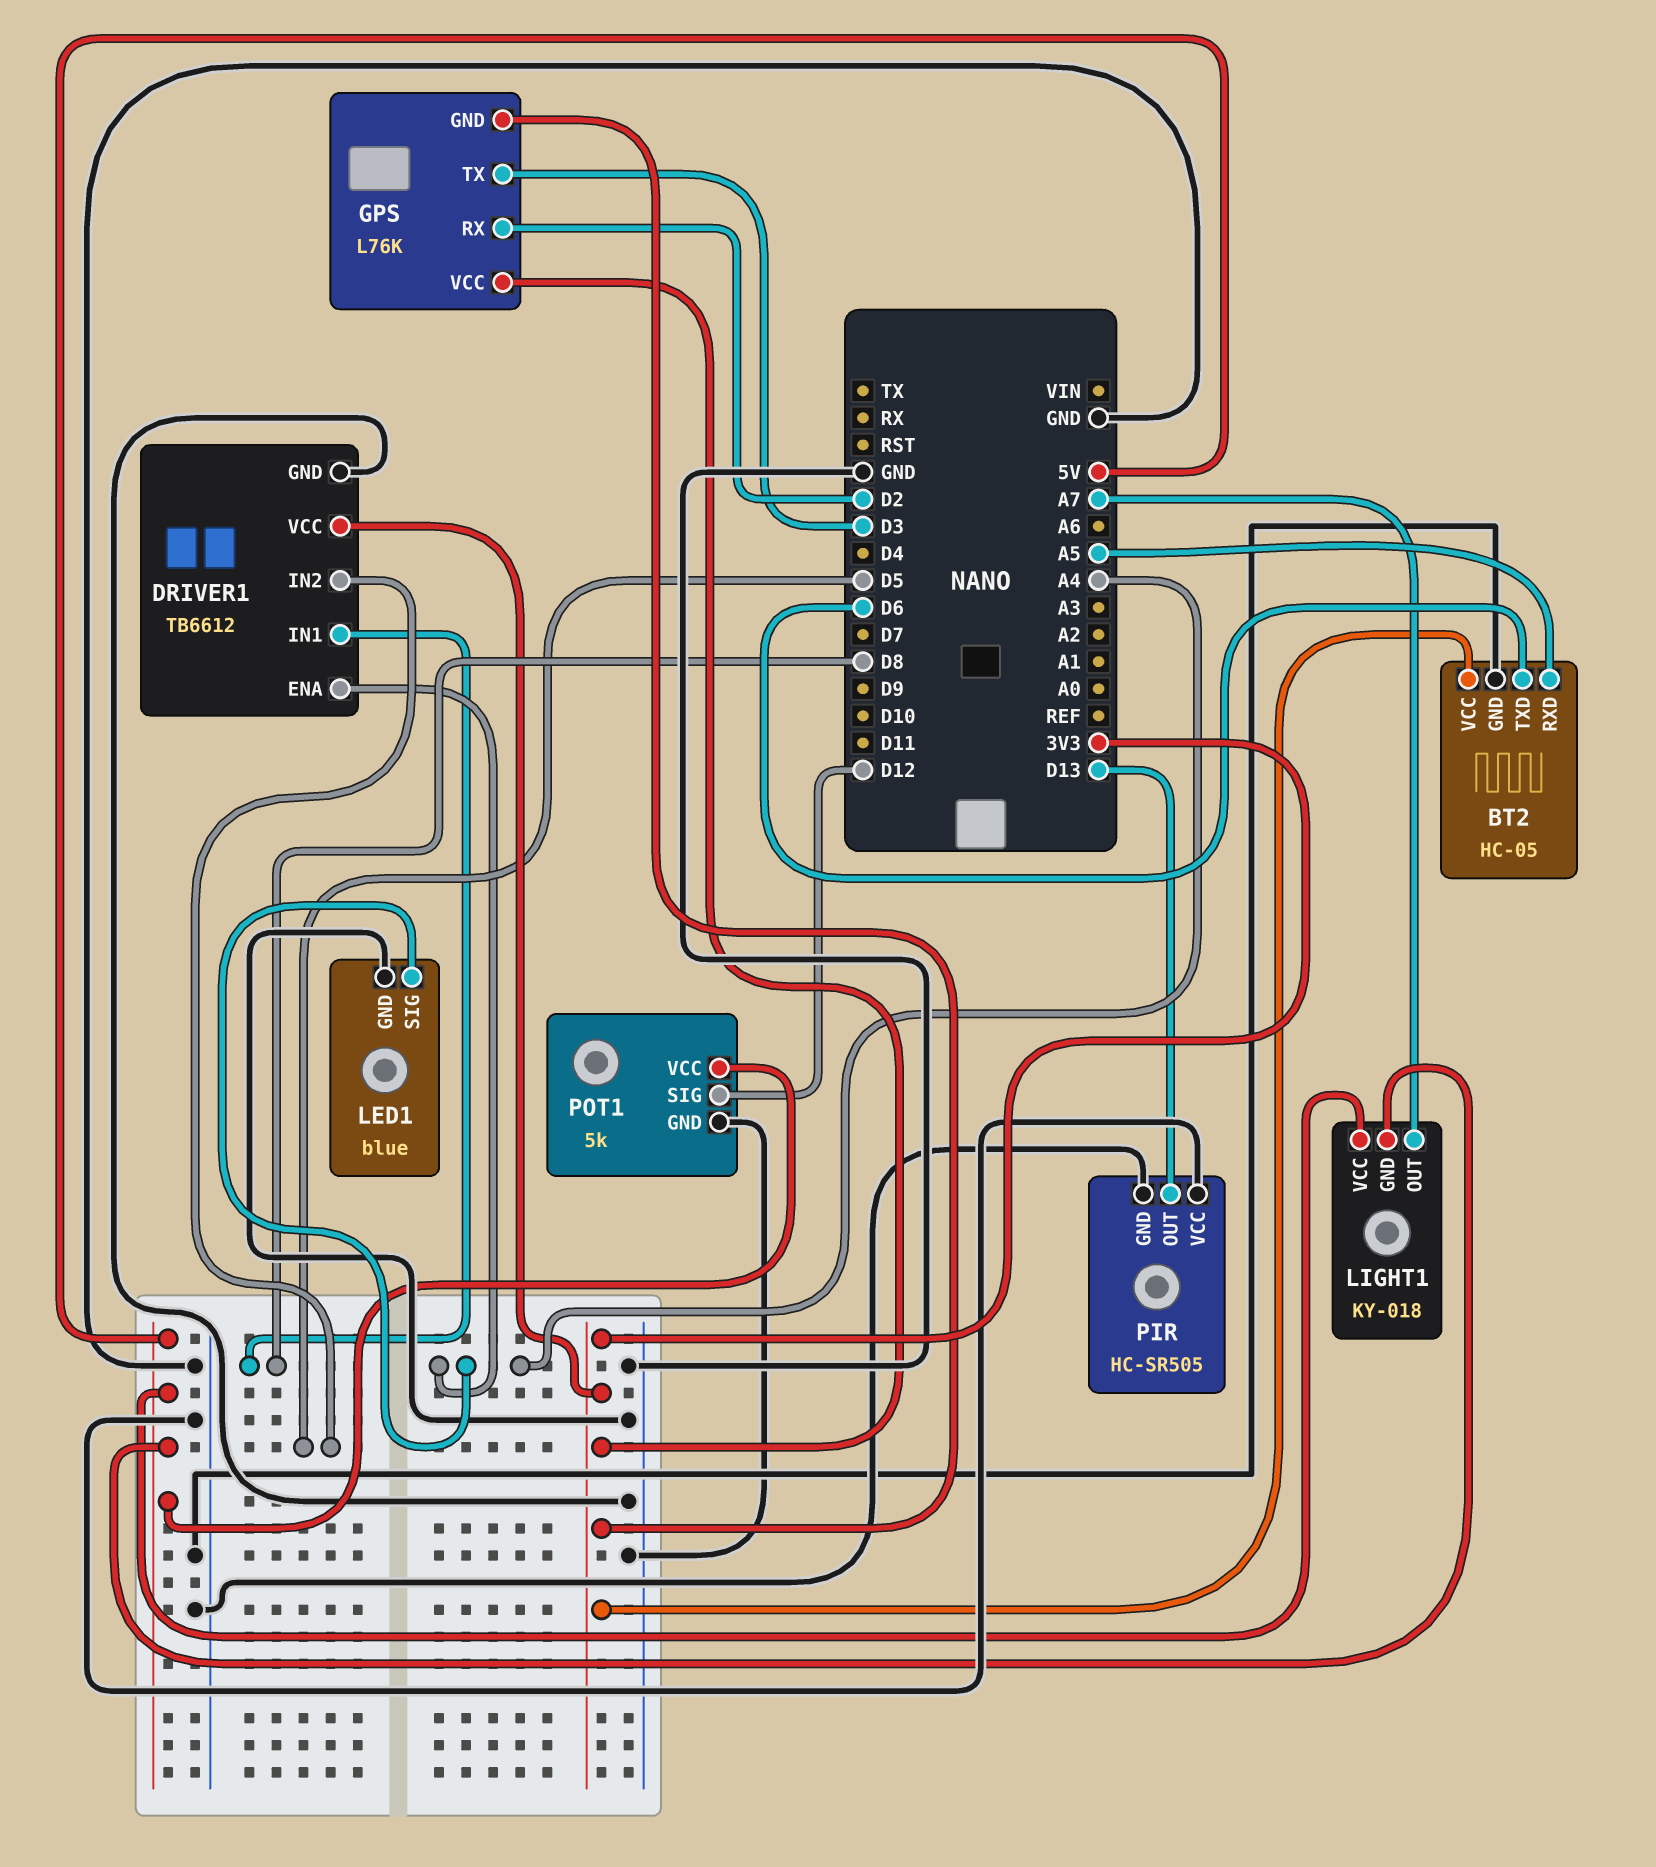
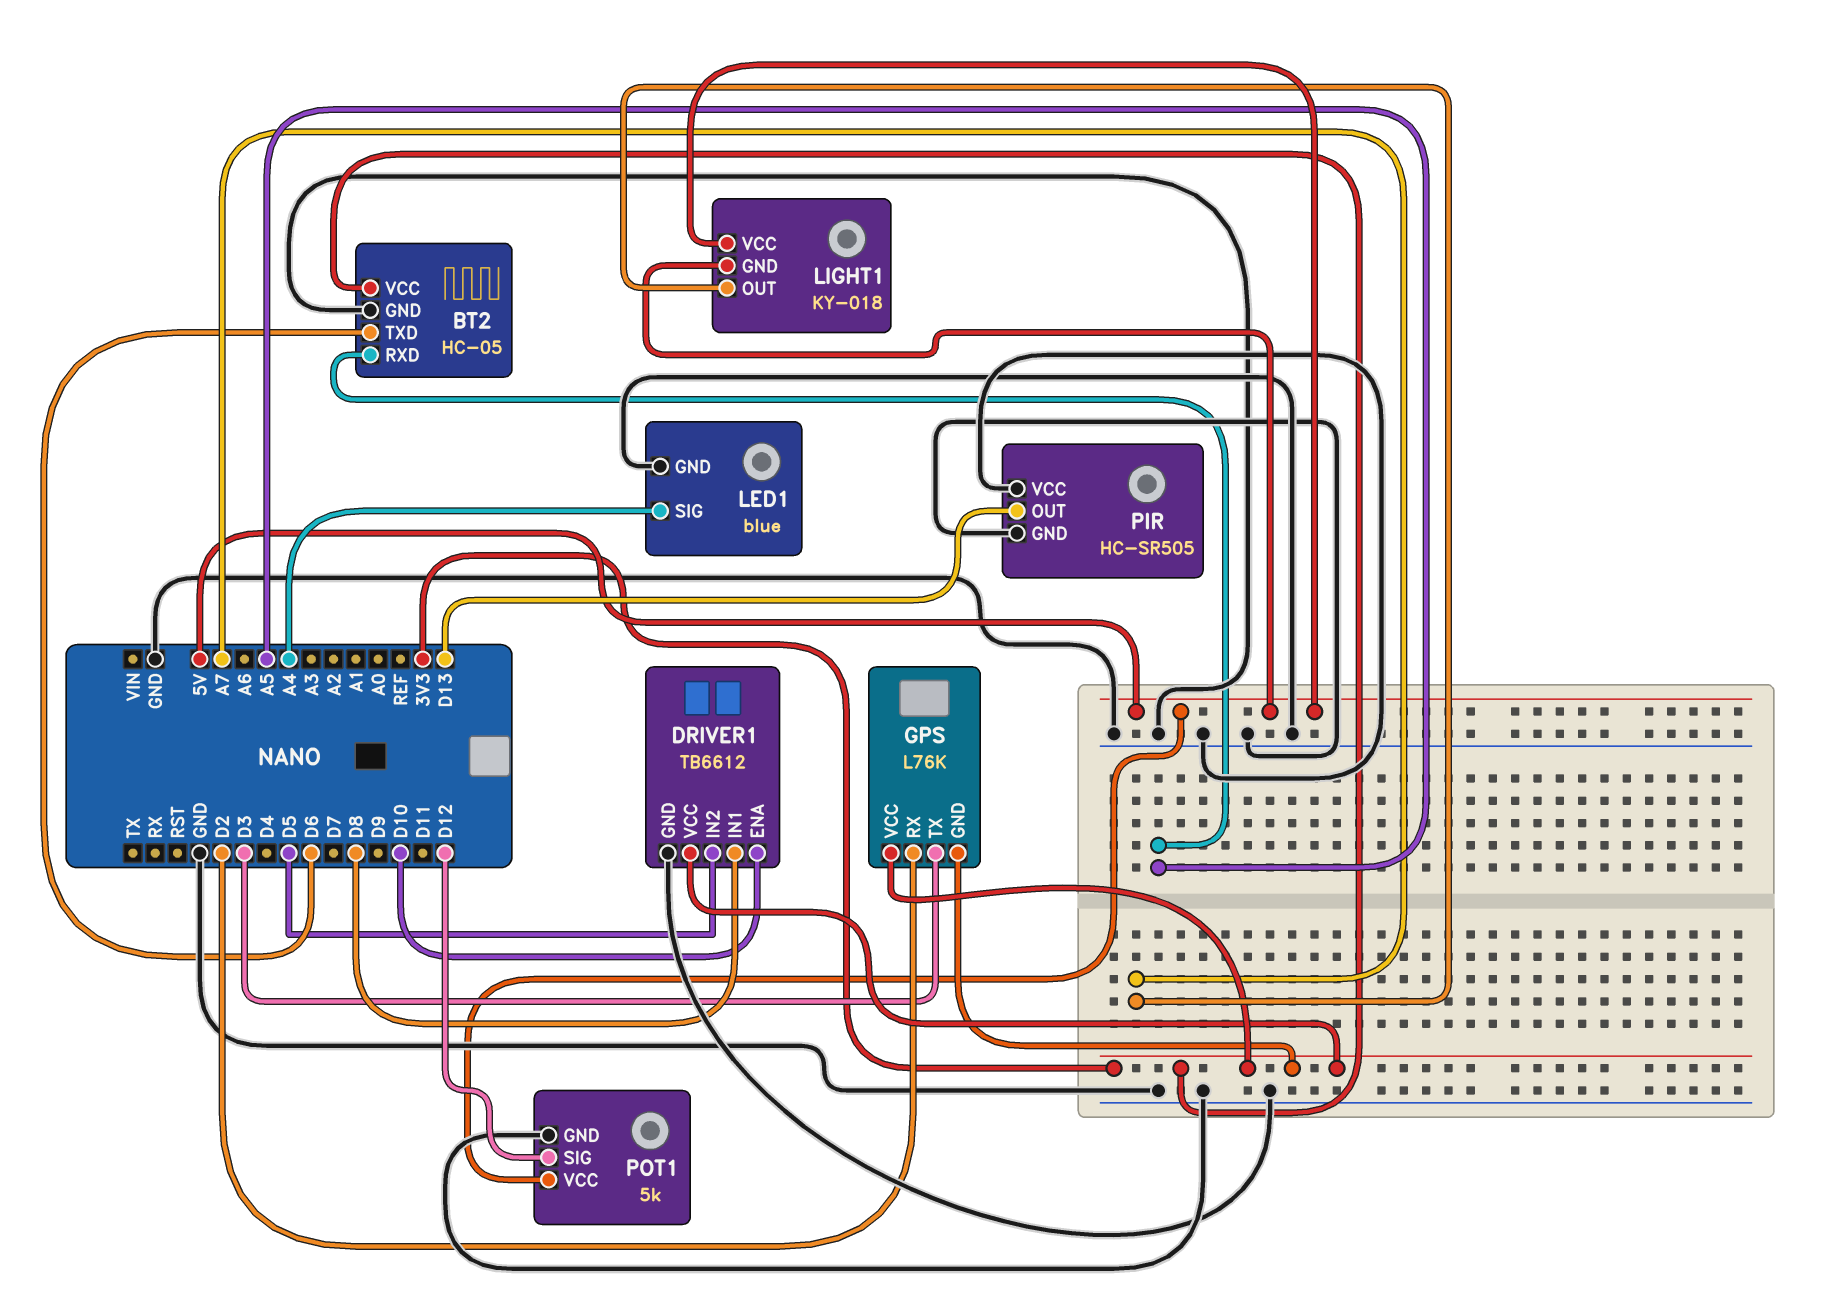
DRIVER1 pin ENA: A4 -> D10

